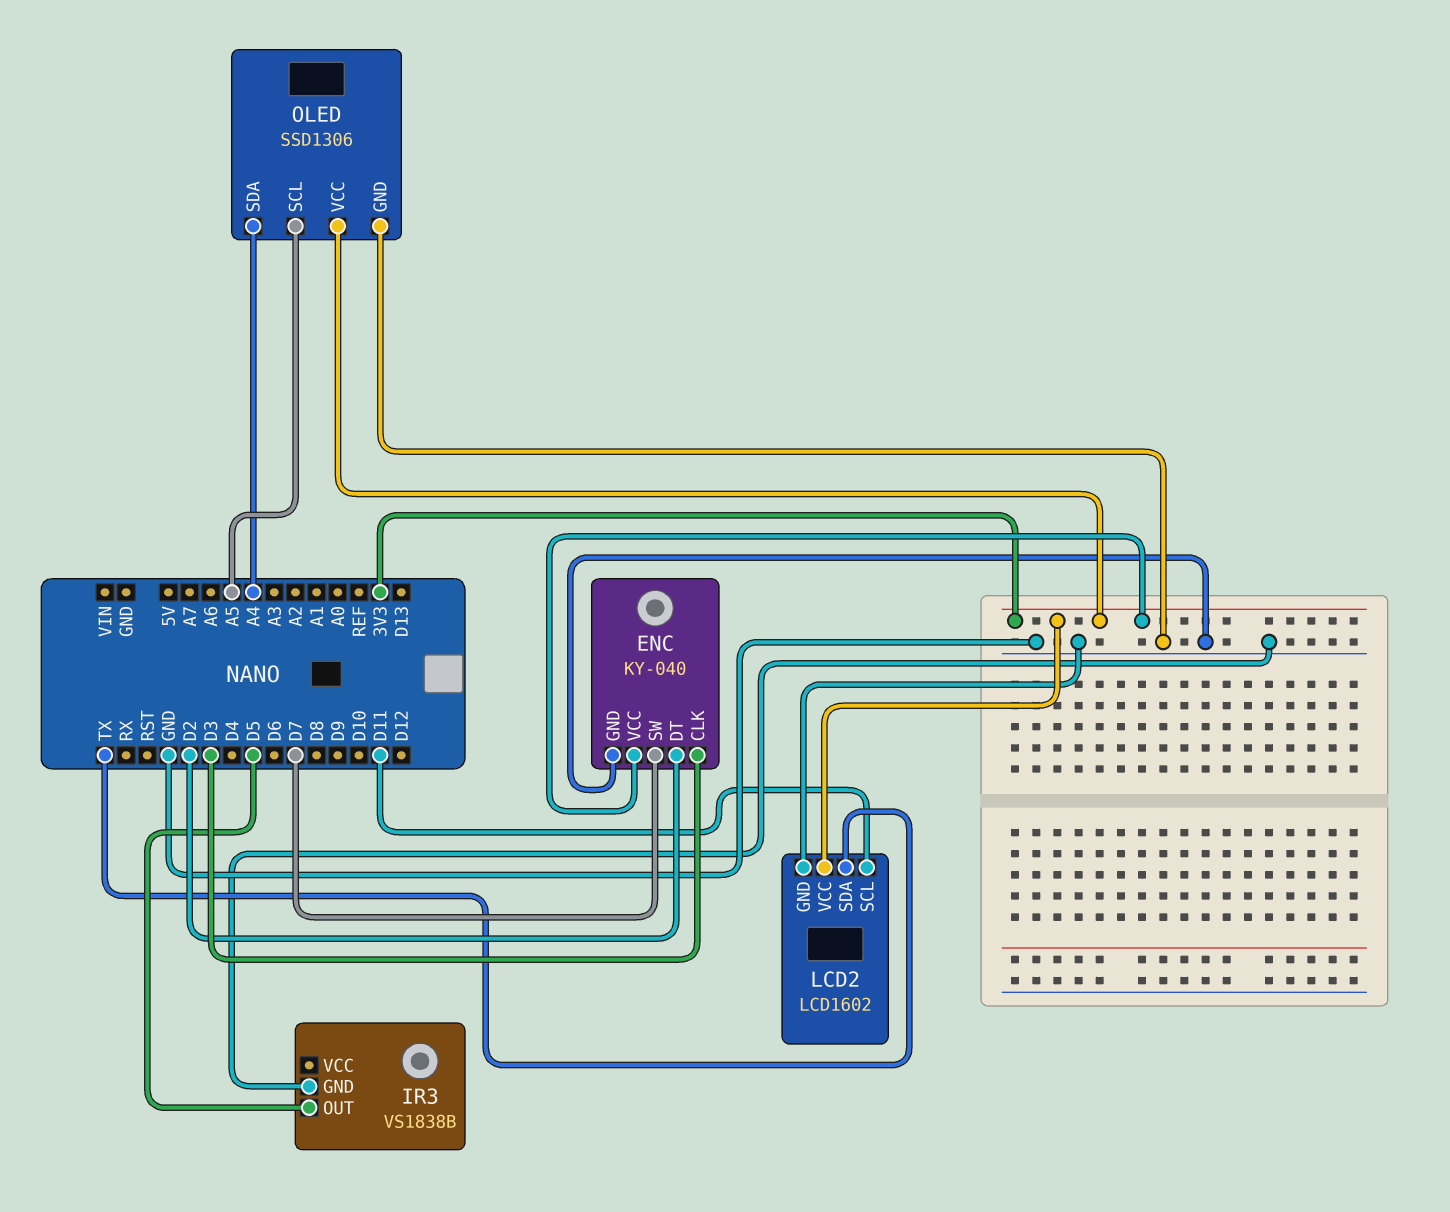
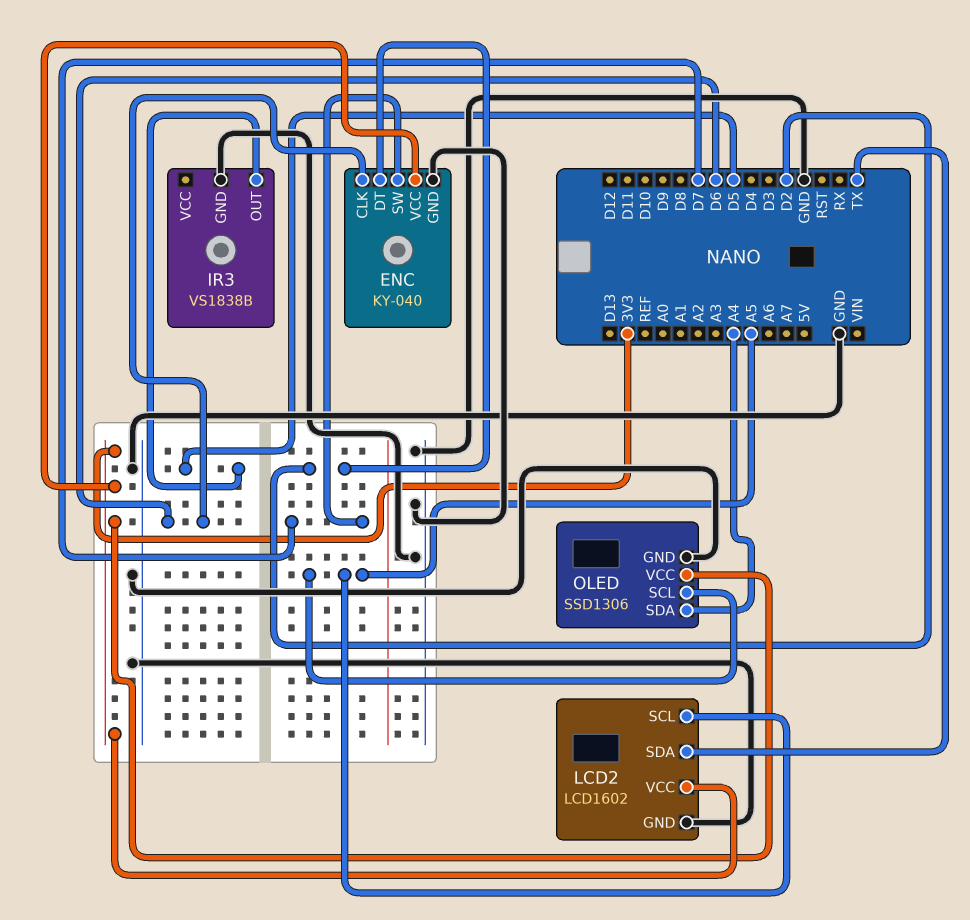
ENC pin CLK: D3 -> D6
LCD2 pin SCL: D11 -> A5

